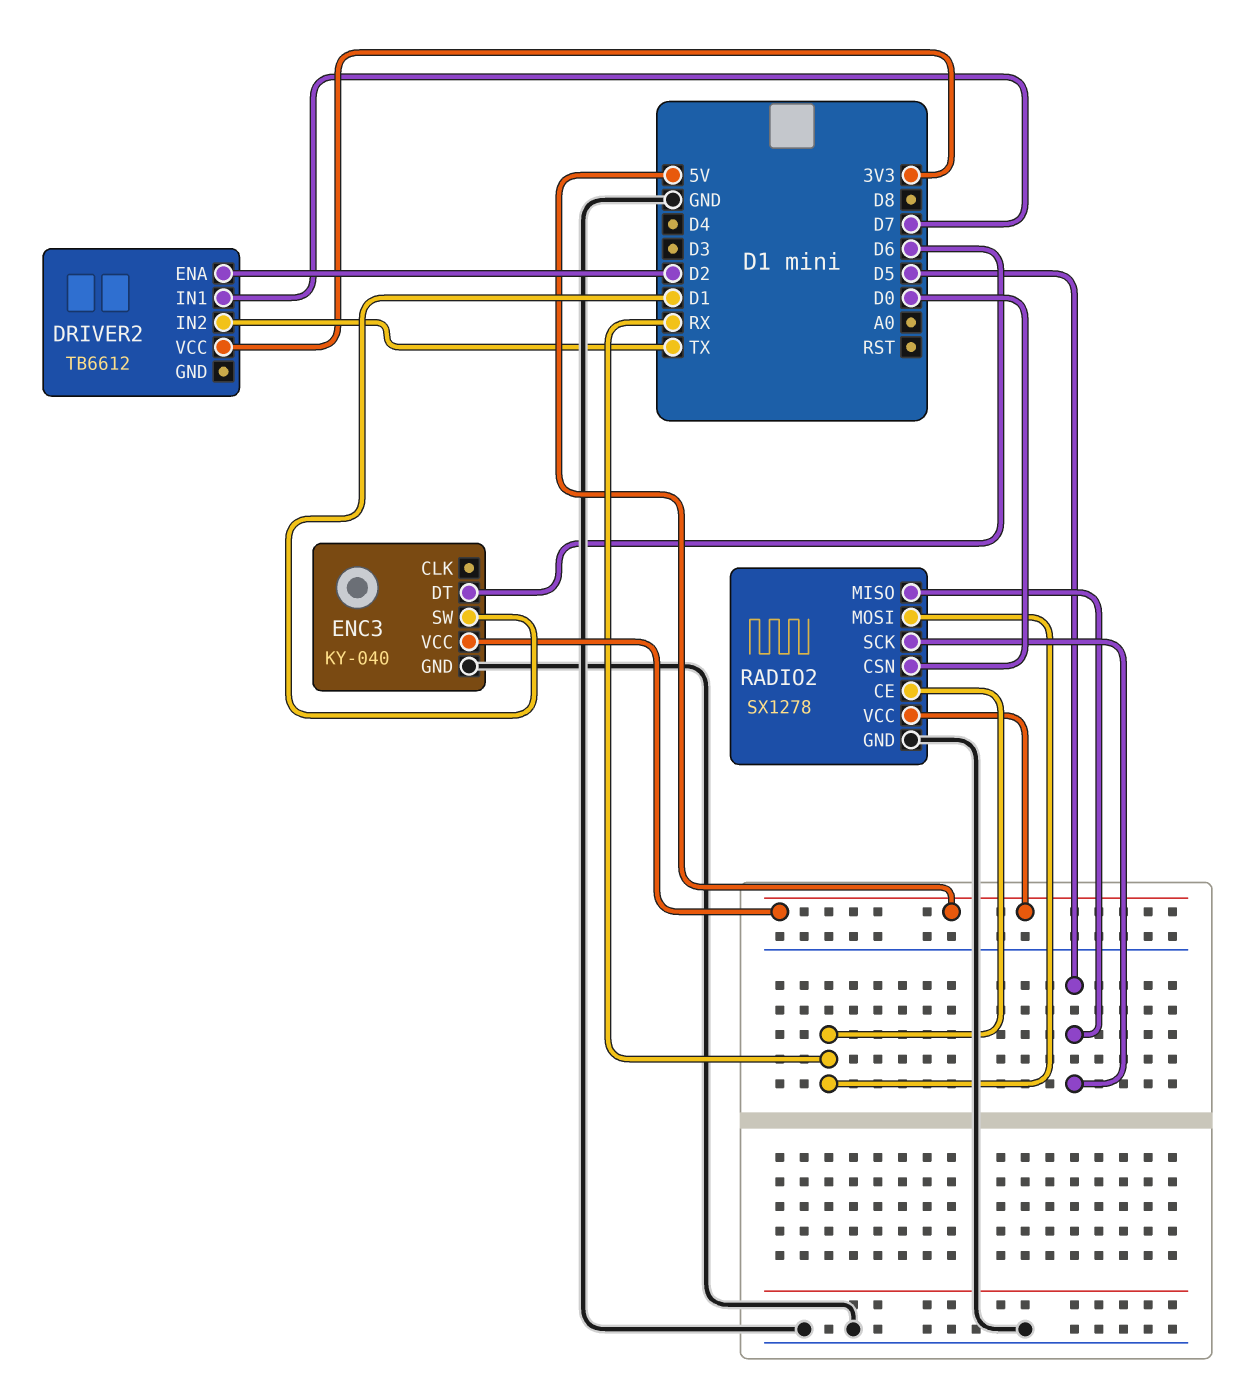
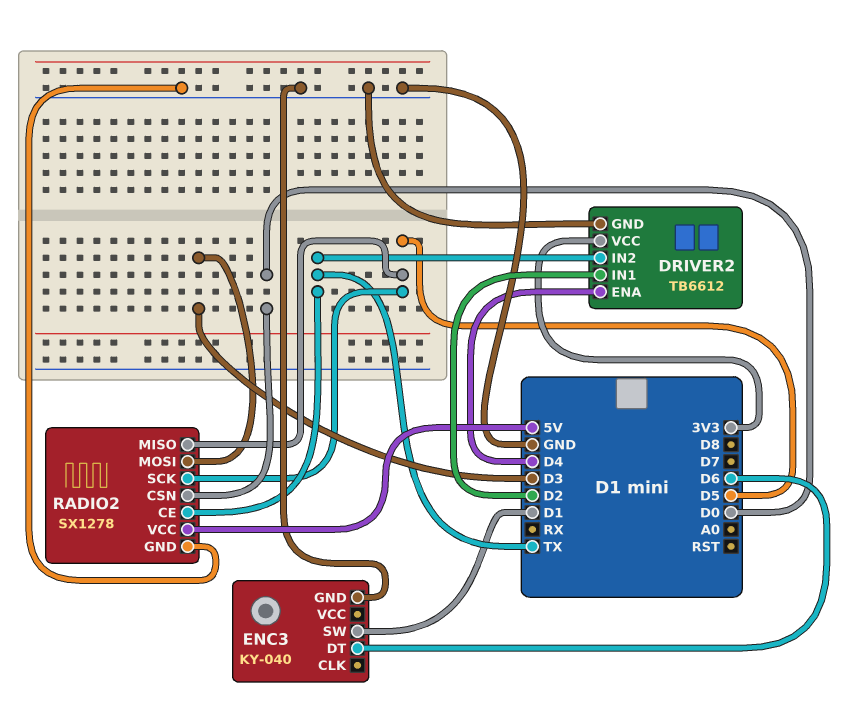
DRIVER2 pin ENA: D2 -> D4
DRIVER2 pin GND: none -> GND
DRIVER2 pin IN1: D7 -> D2
ENC3 pin VCC: 5V -> none
RADIO2 pin CE: RX -> TX
RADIO2 pin MOSI: RX -> D3

